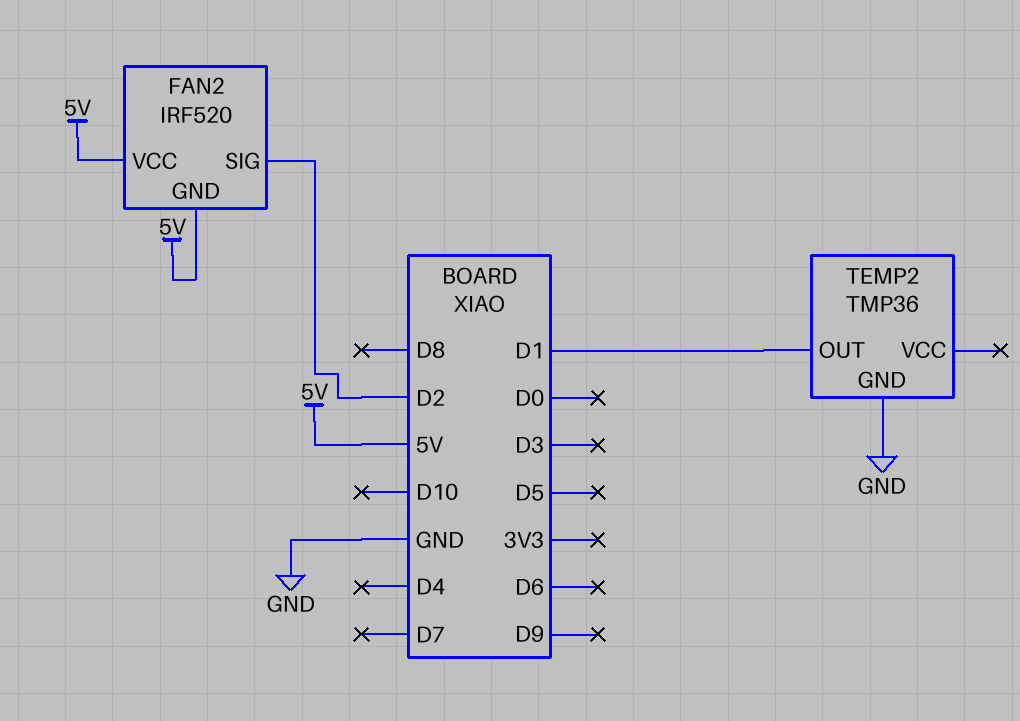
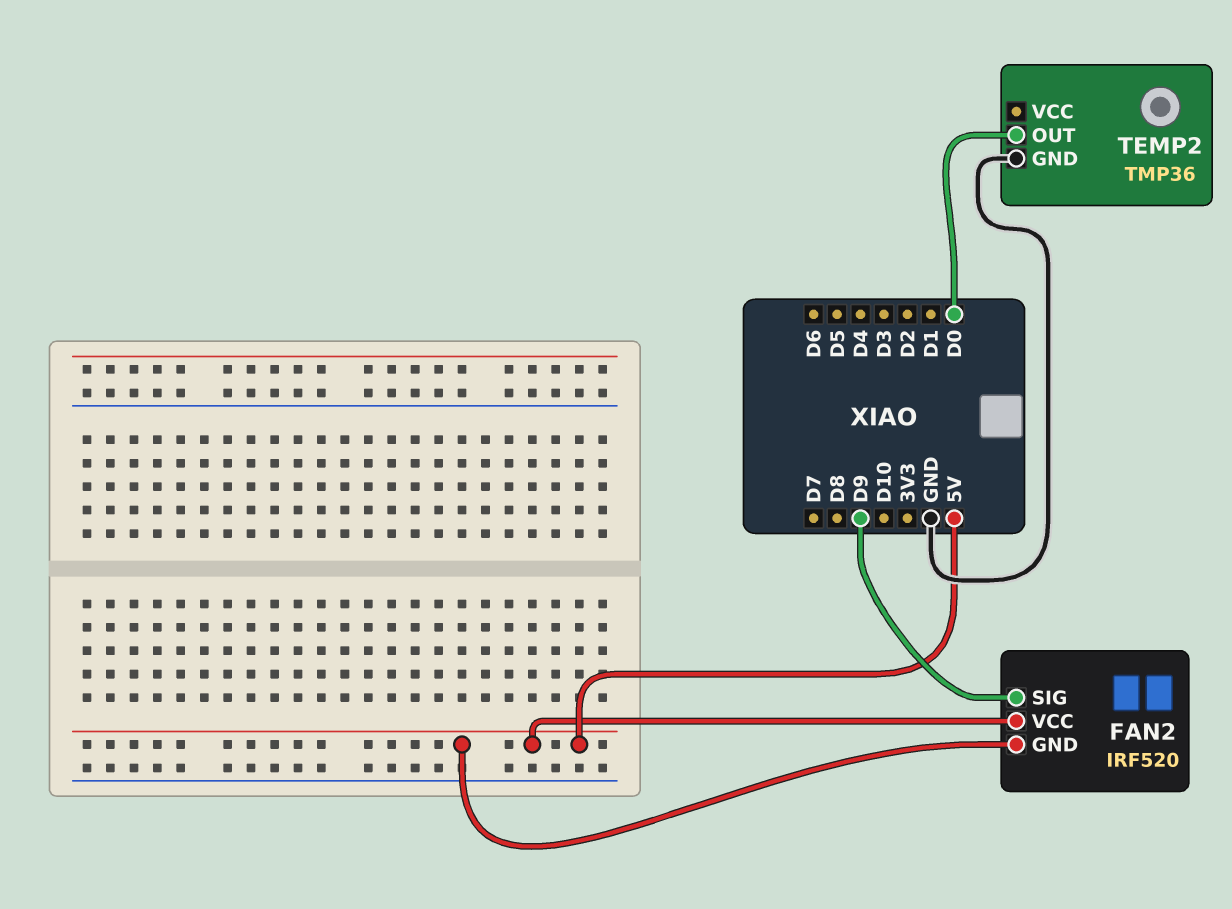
FAN2 pin SIG: D2 -> D9
TEMP2 pin OUT: D1 -> D0

